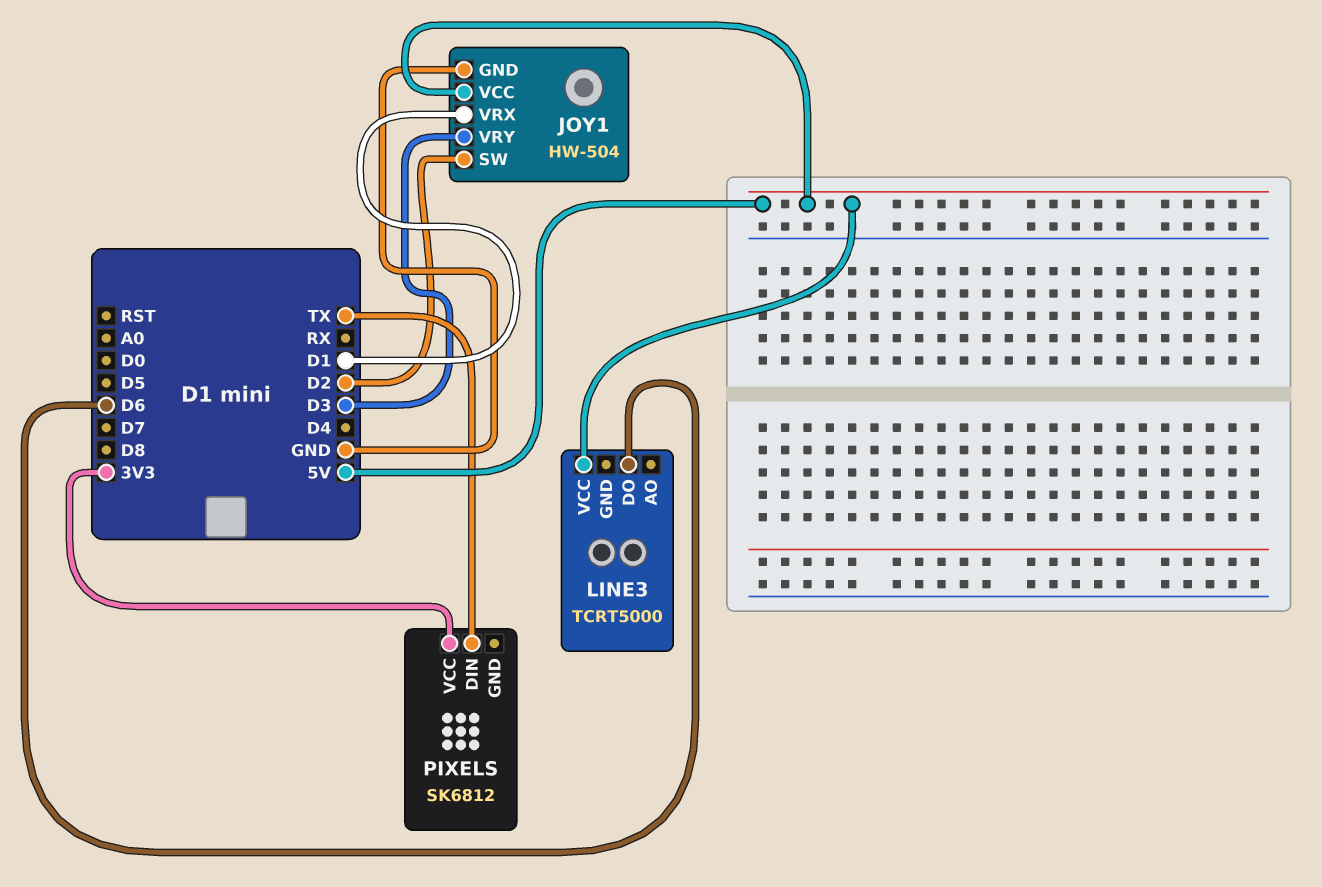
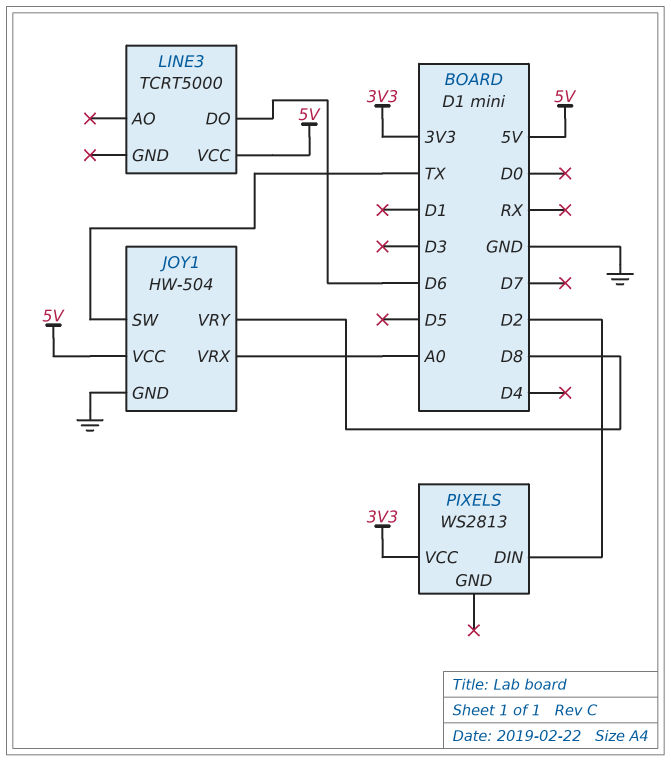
JOY1 pin SW: D2 -> TX
JOY1 pin VRX: D1 -> A0
JOY1 pin VRY: D3 -> D8
PIXELS: SK6812 -> WS2813
PIXELS pin DIN: TX -> D2

